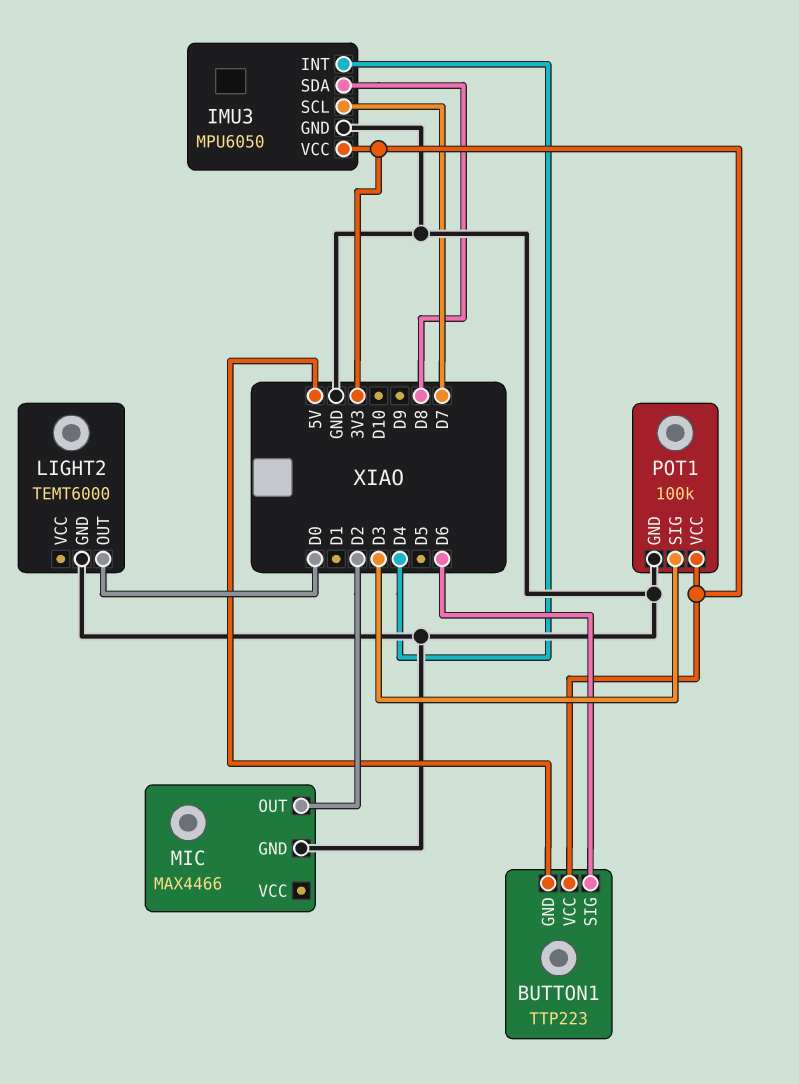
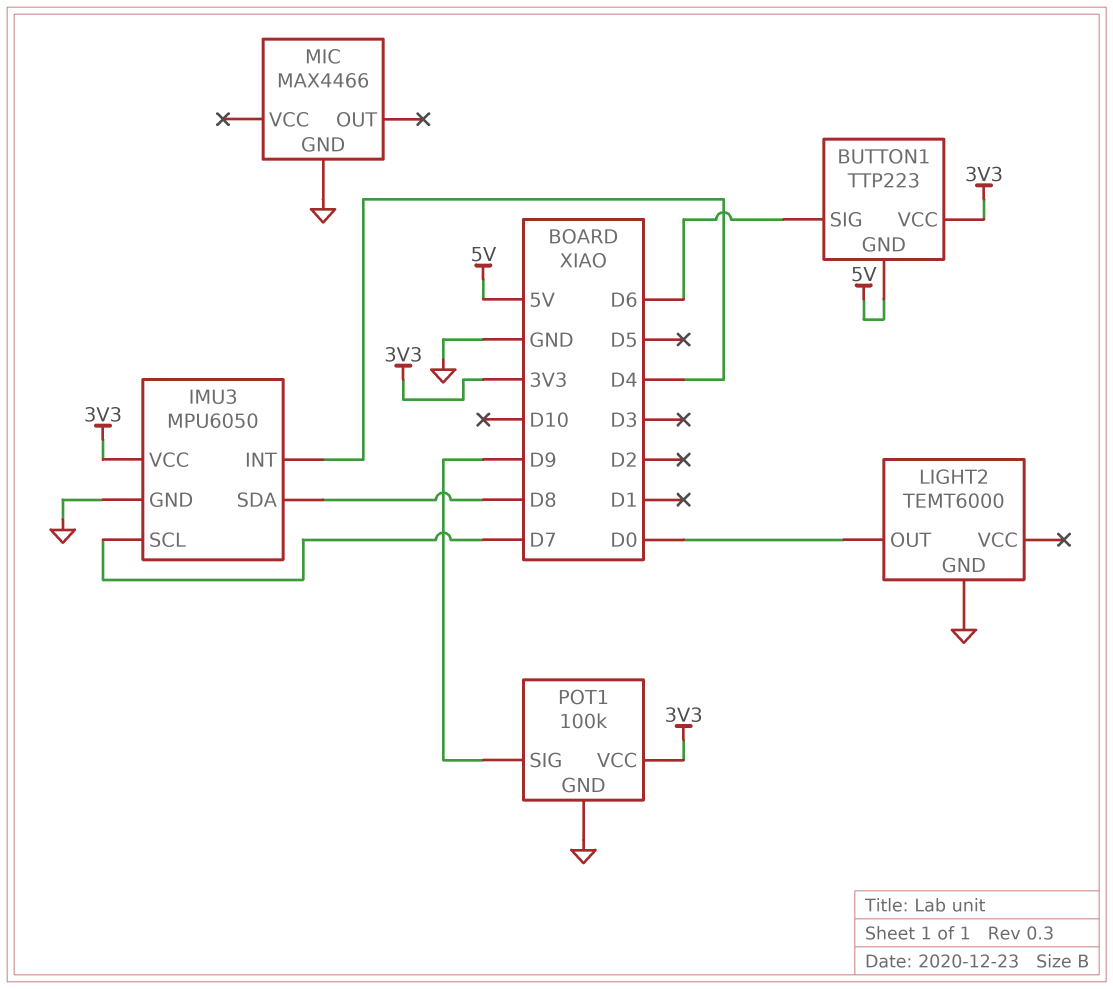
MIC pin OUT: D2 -> none
POT1 pin SIG: D3 -> D9

